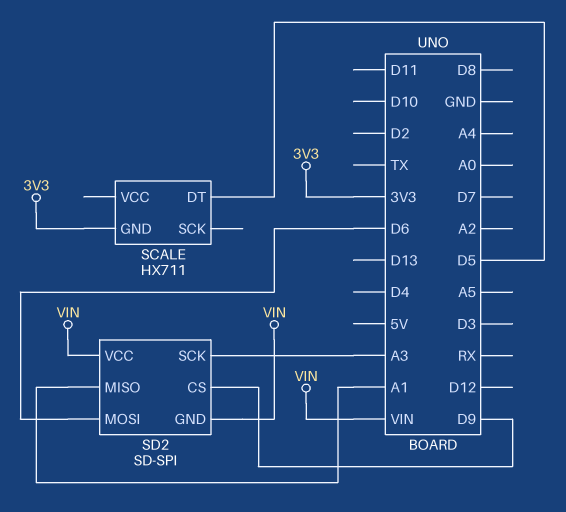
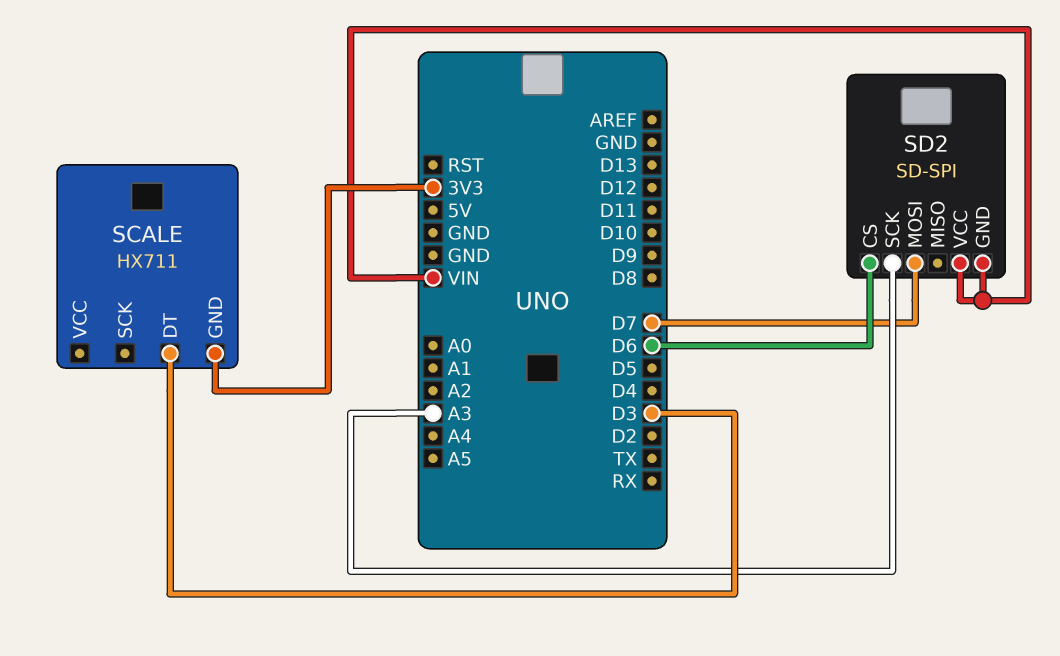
SCALE pin DT: D5 -> D3
SD2 pin CS: D9 -> D6
SD2 pin MISO: A1 -> none
SD2 pin MOSI: D6 -> D7

